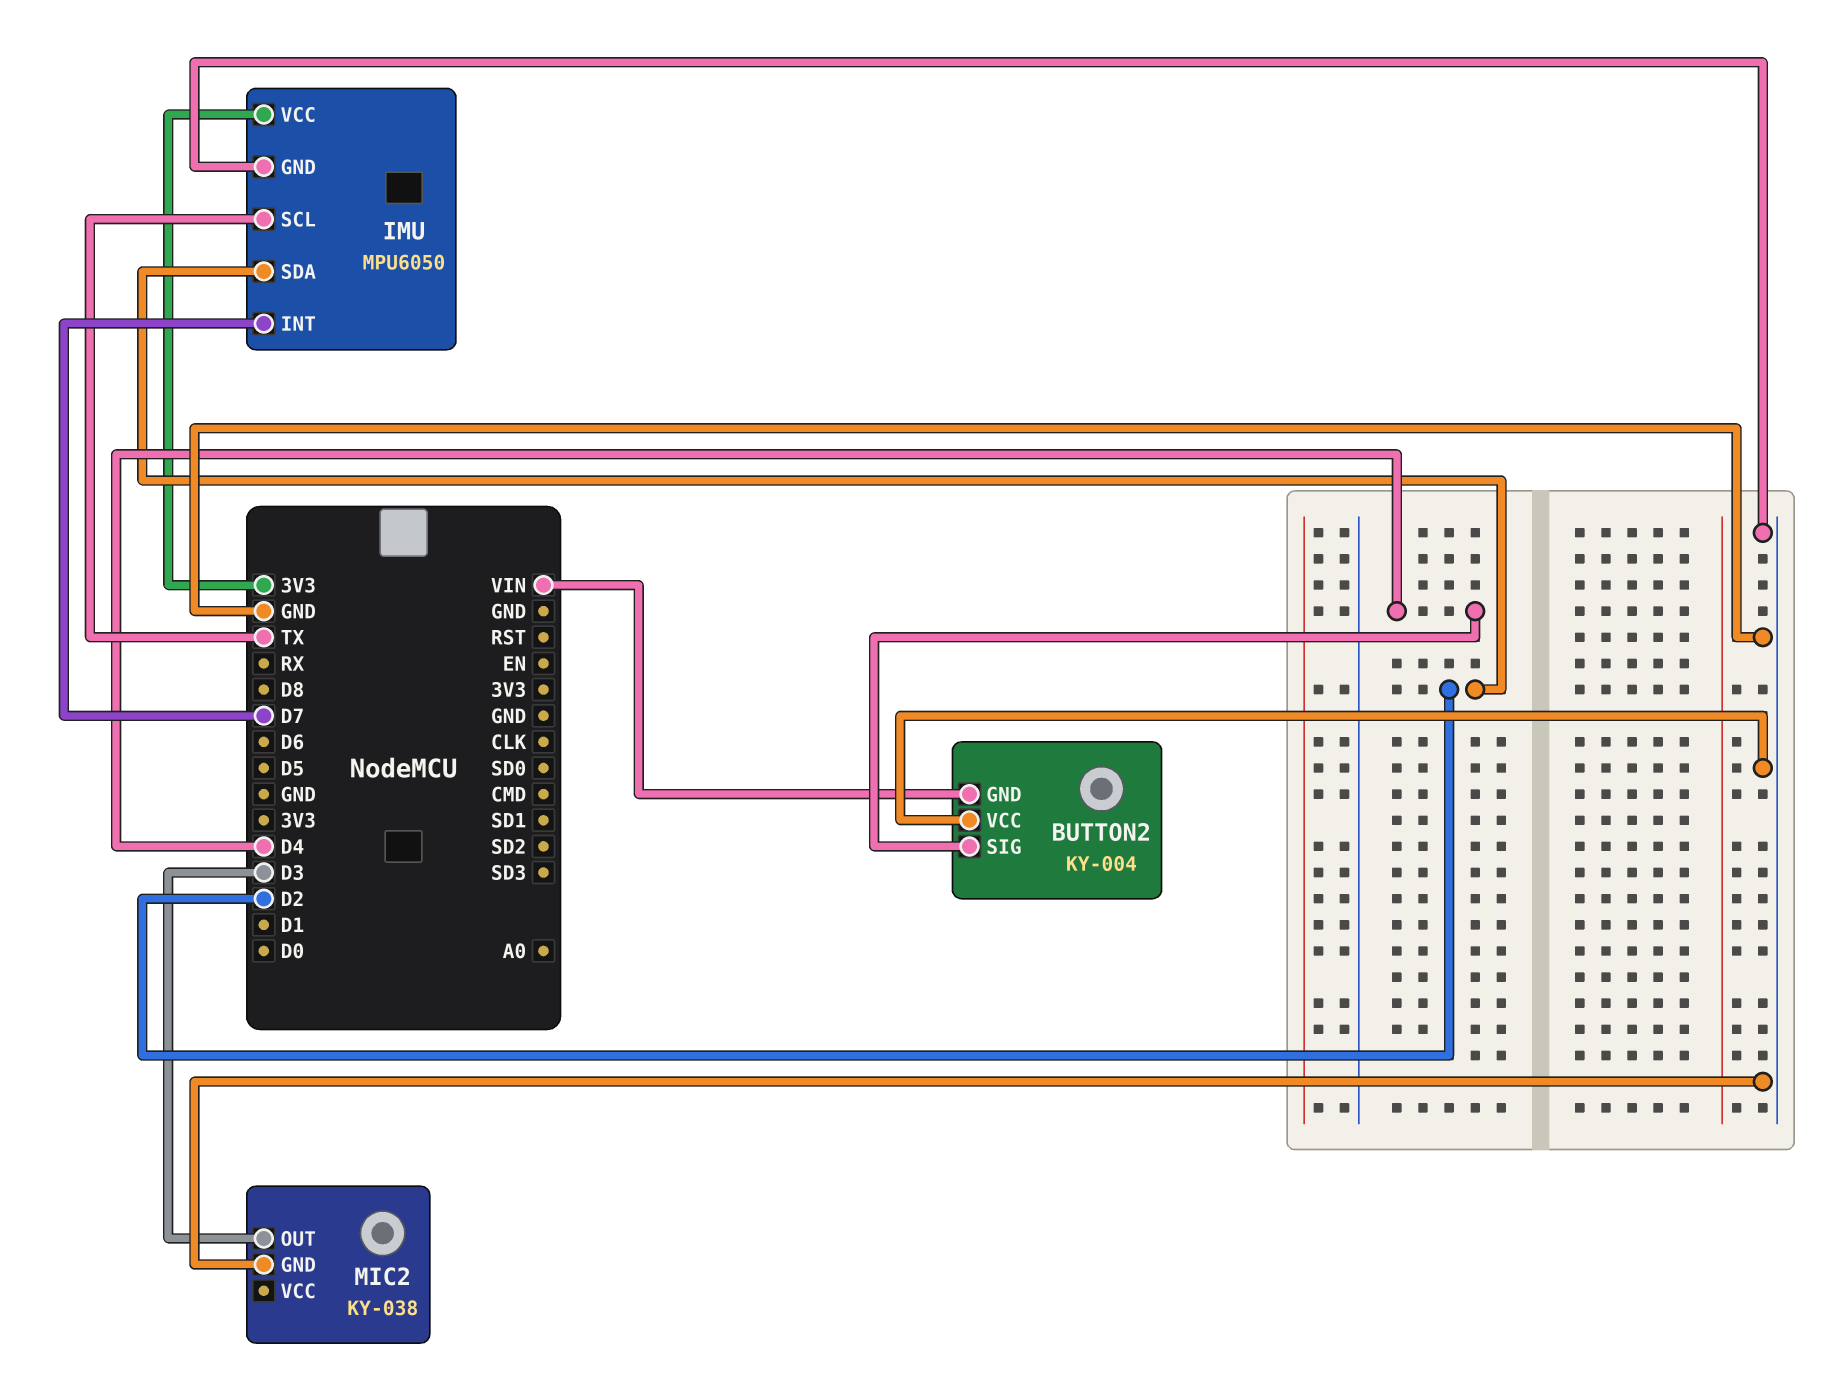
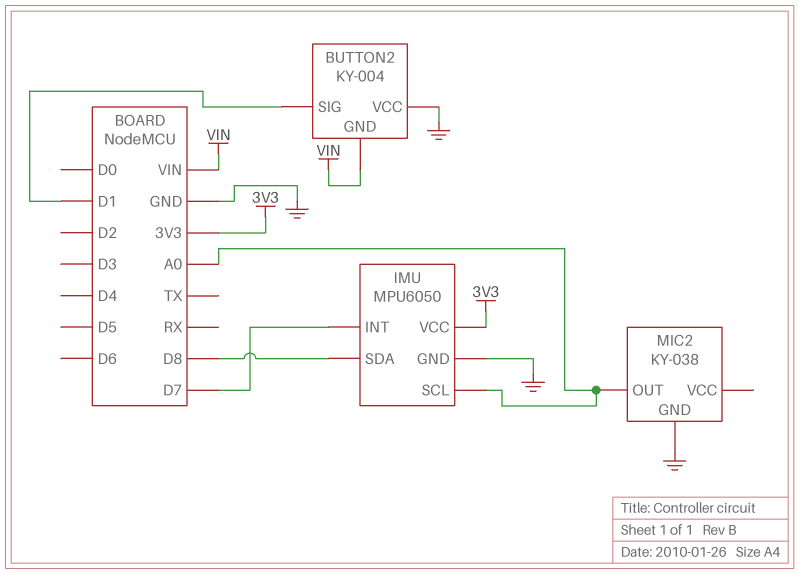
BUTTON2 pin SIG: D4 -> D1
IMU pin SCL: TX -> A0
IMU pin SDA: D2 -> D8
MIC2 pin OUT: D3 -> A0

